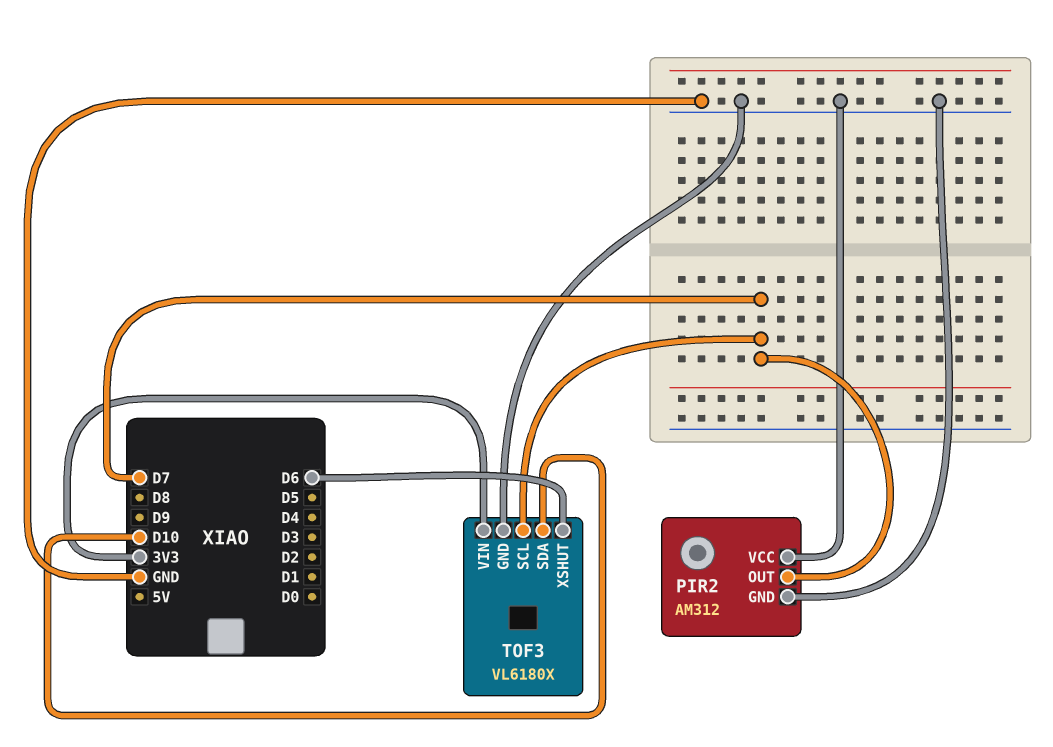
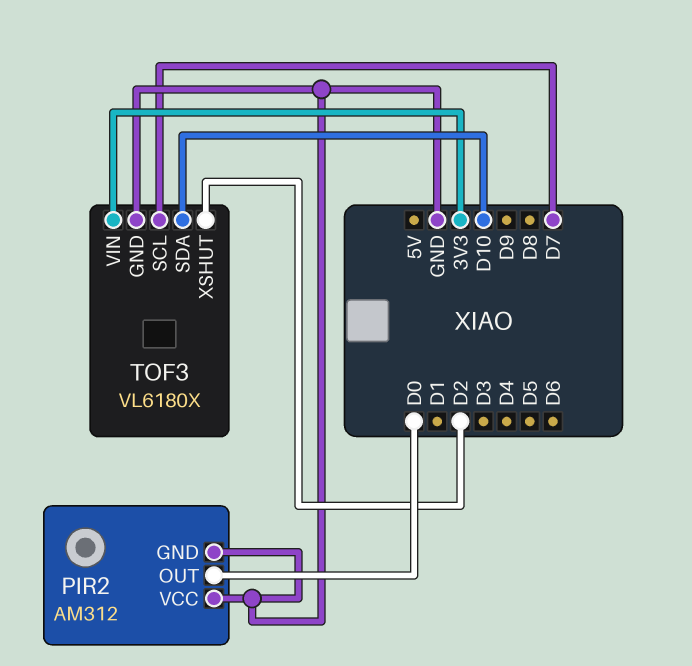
PIR2 pin OUT: D7 -> D0
TOF3 pin XSHUT: D6 -> D2

